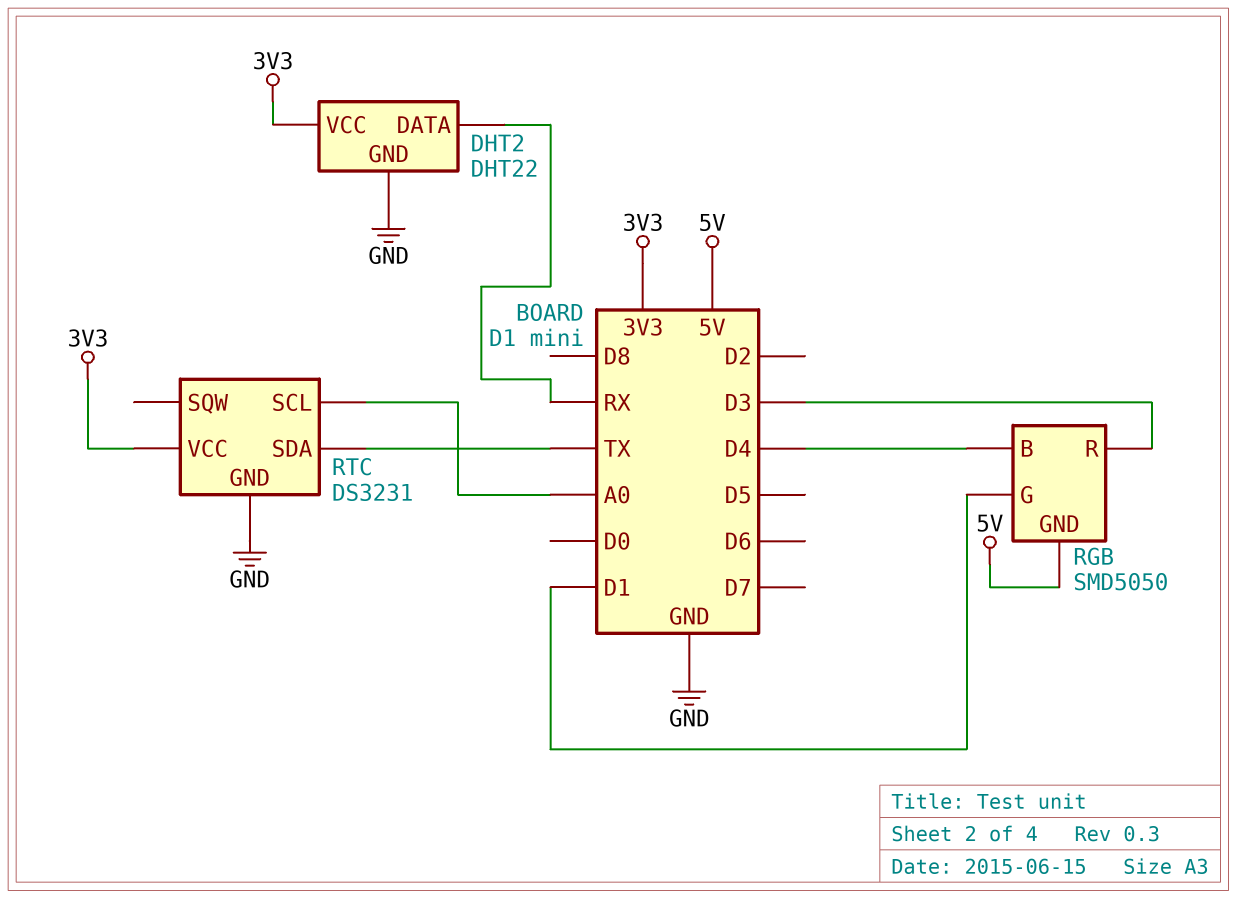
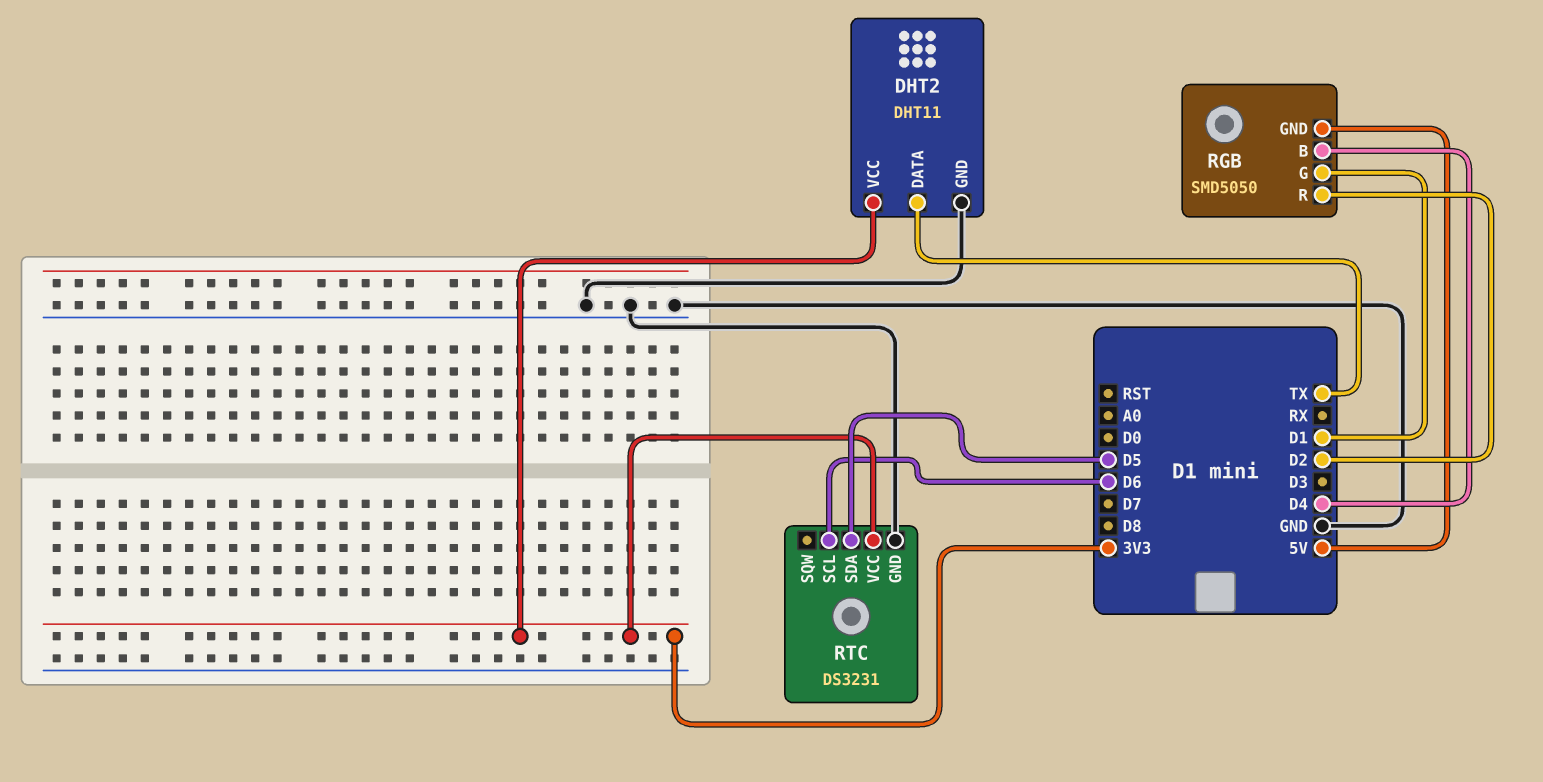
DHT2: DHT22 -> DHT11
DHT2 pin DATA: RX -> TX
RGB pin R: D3 -> D2
RTC pin SCL: A0 -> D6
RTC pin SDA: TX -> D5

